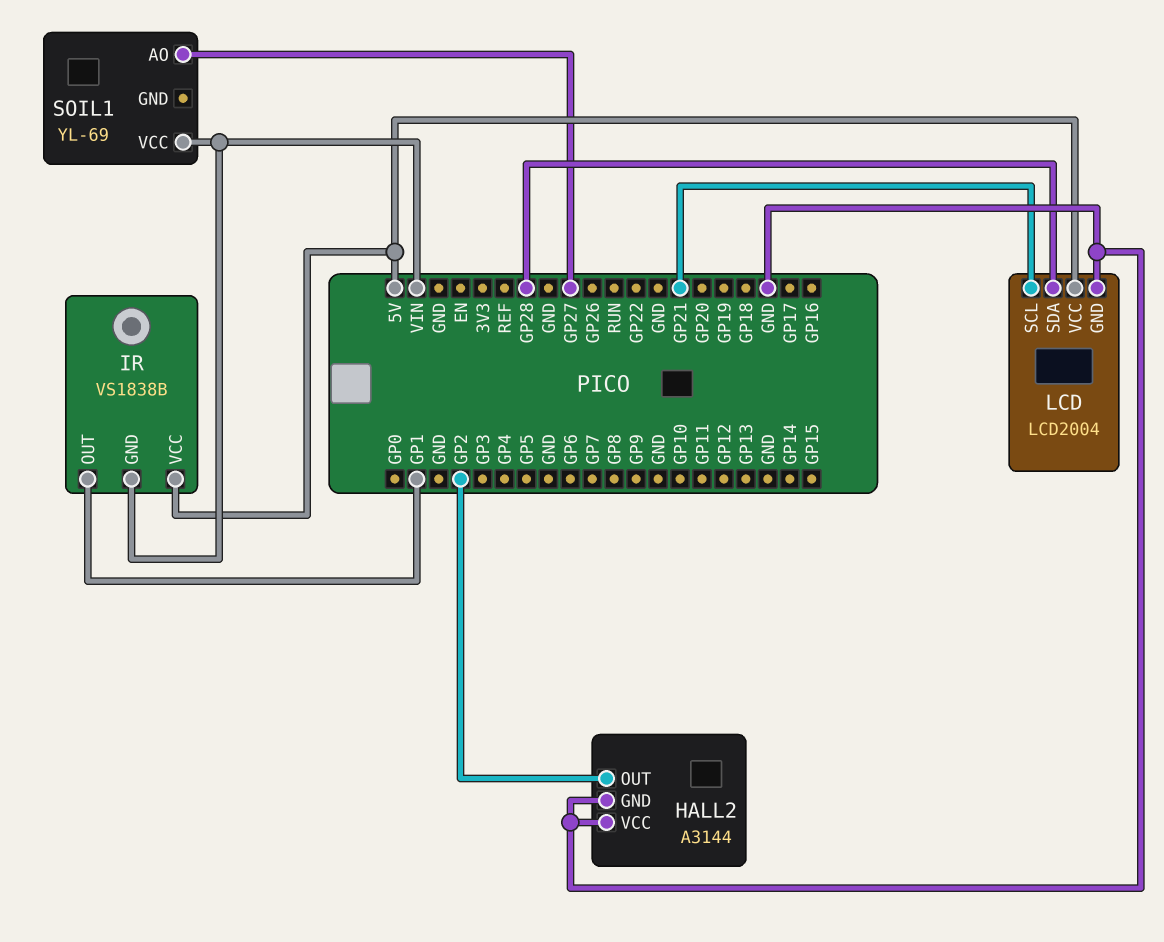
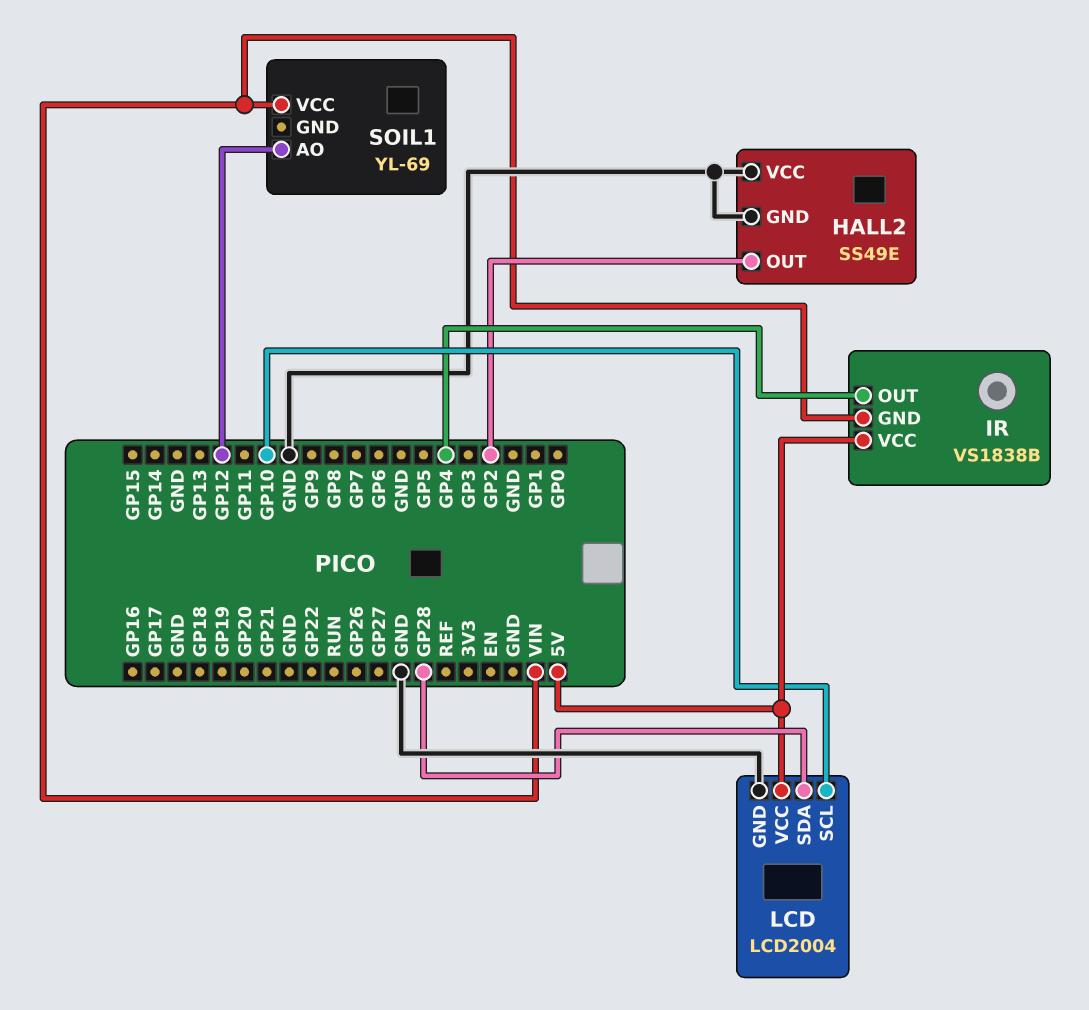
HALL2: A3144 -> SS49E
IR pin OUT: GP1 -> GP4
LCD pin SCL: GP21 -> GP10
SOIL1 pin AO: GP27 -> GP12

